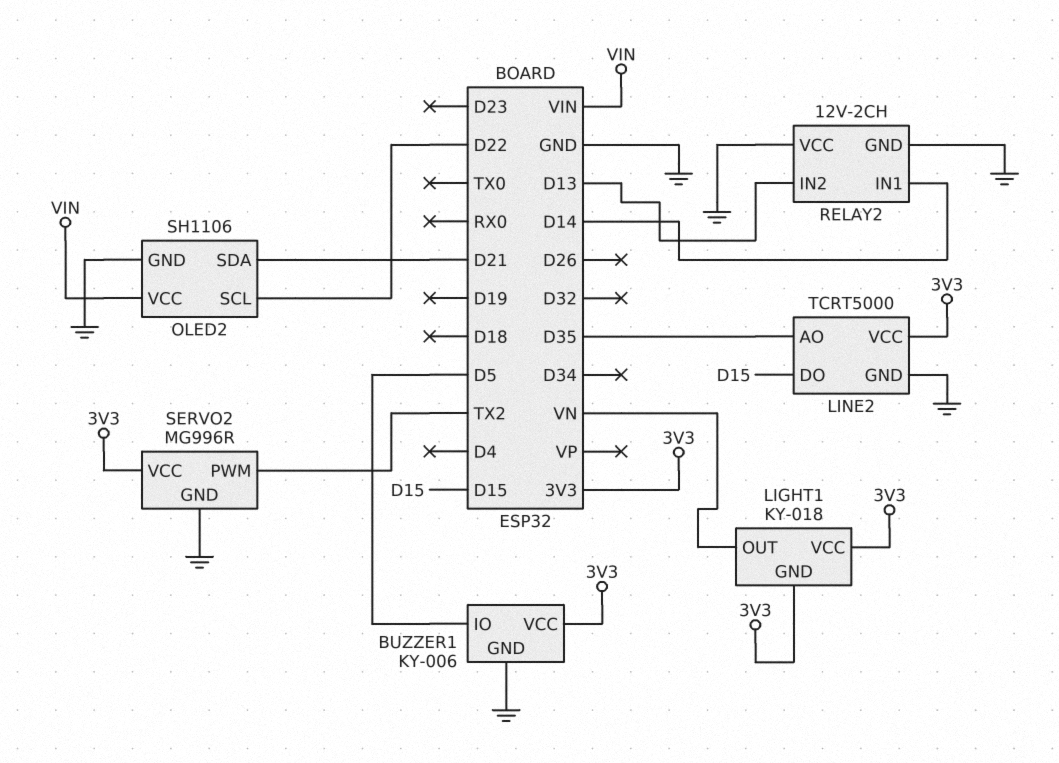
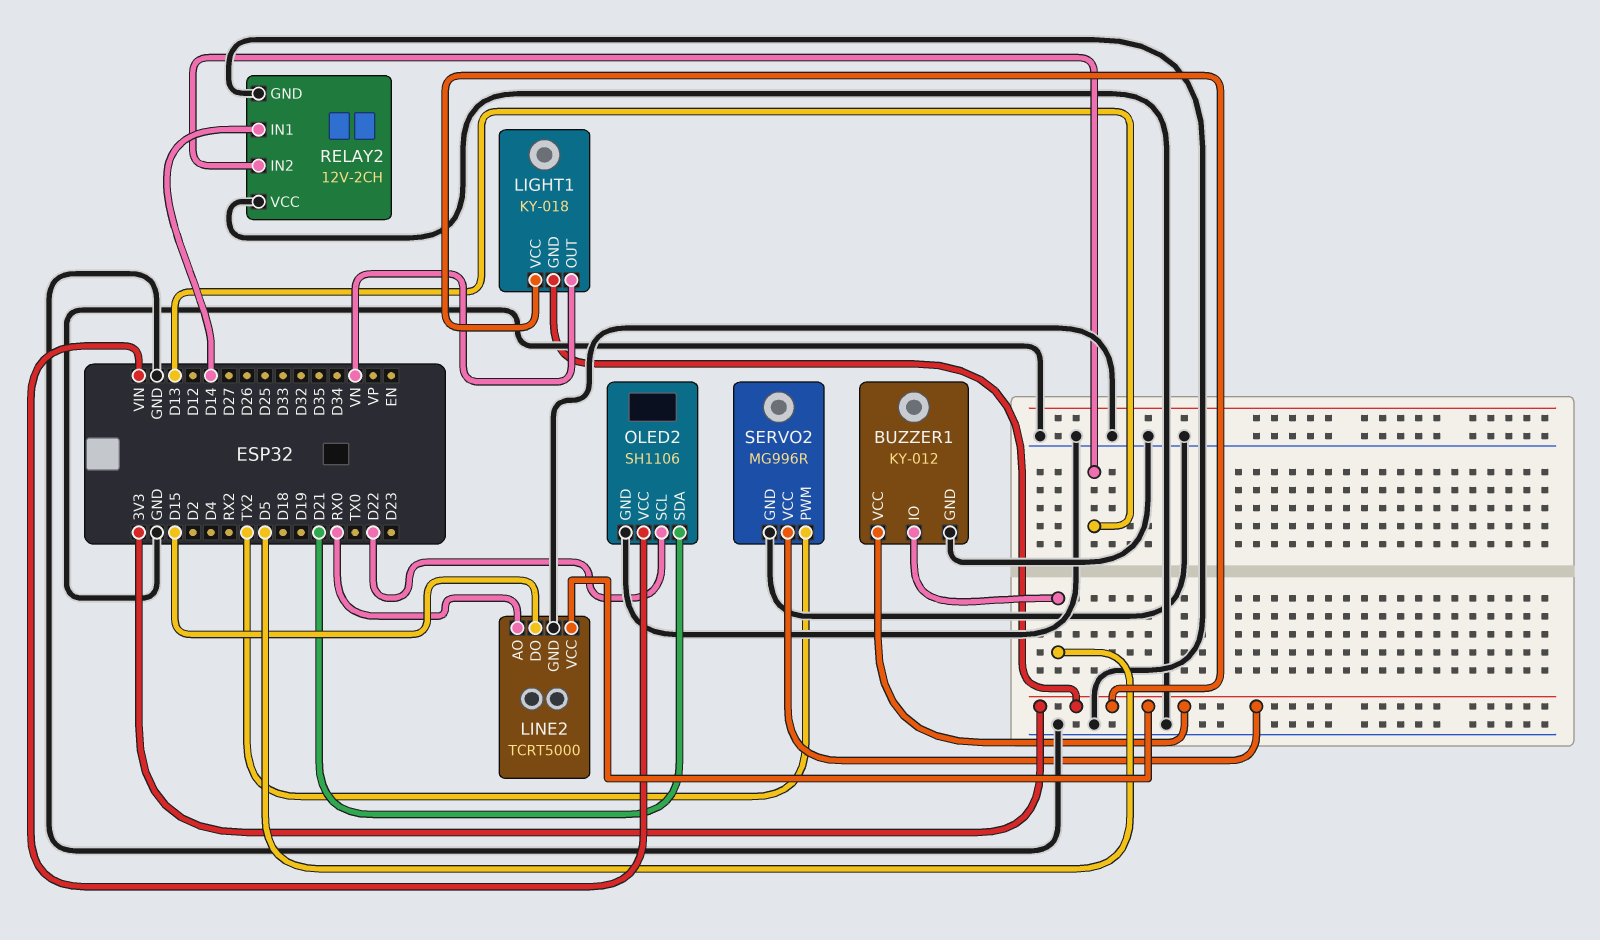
BUZZER1: KY-006 -> KY-012
LINE2 pin AO: D35 -> RX0

